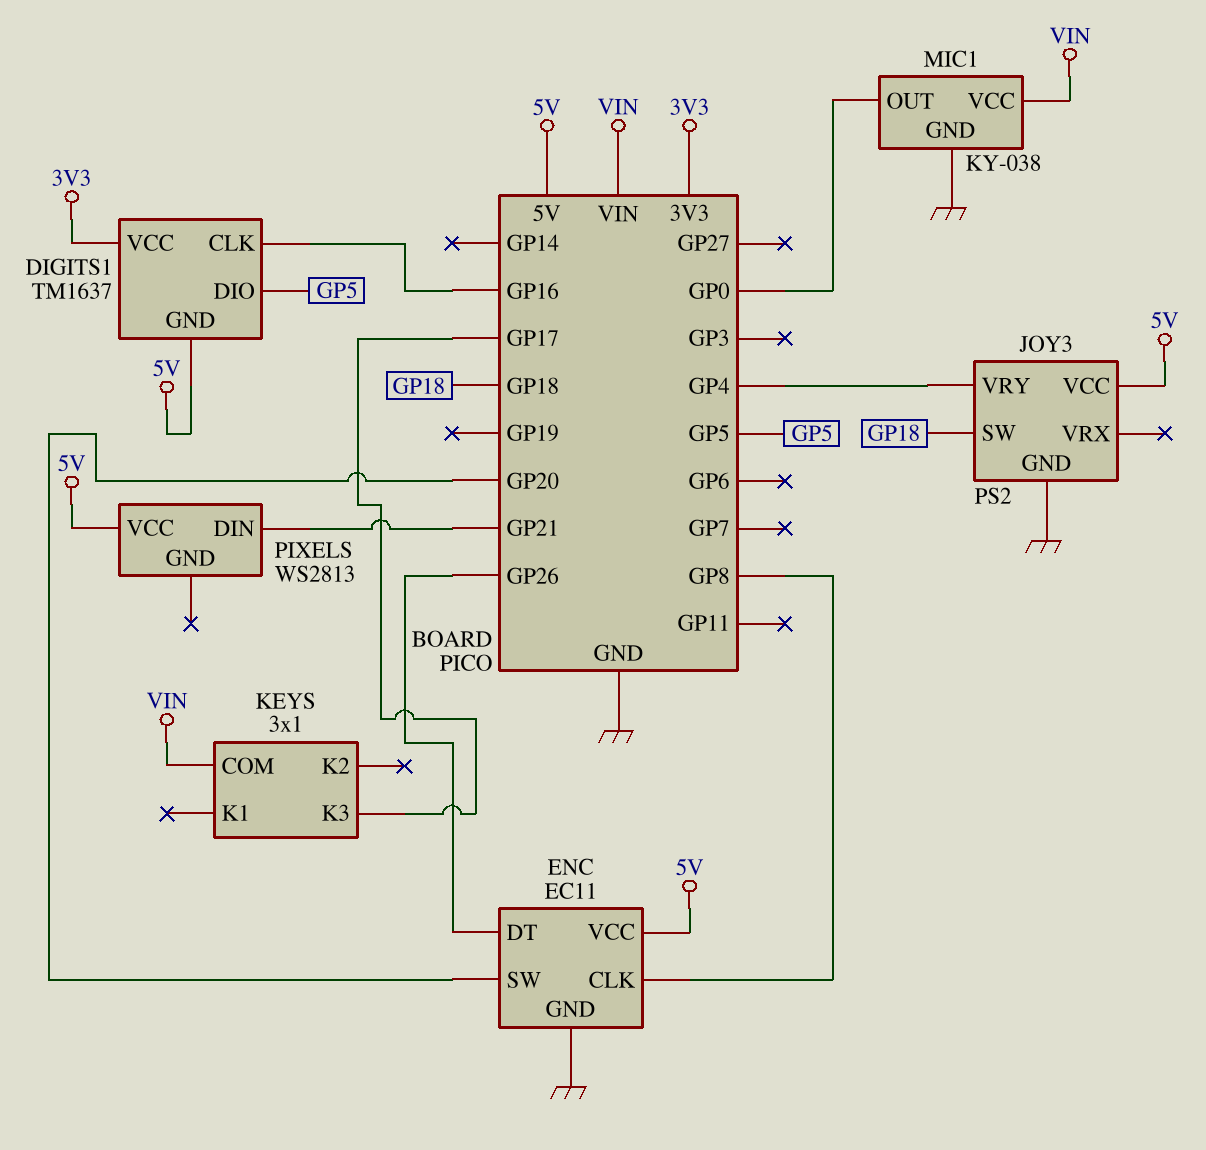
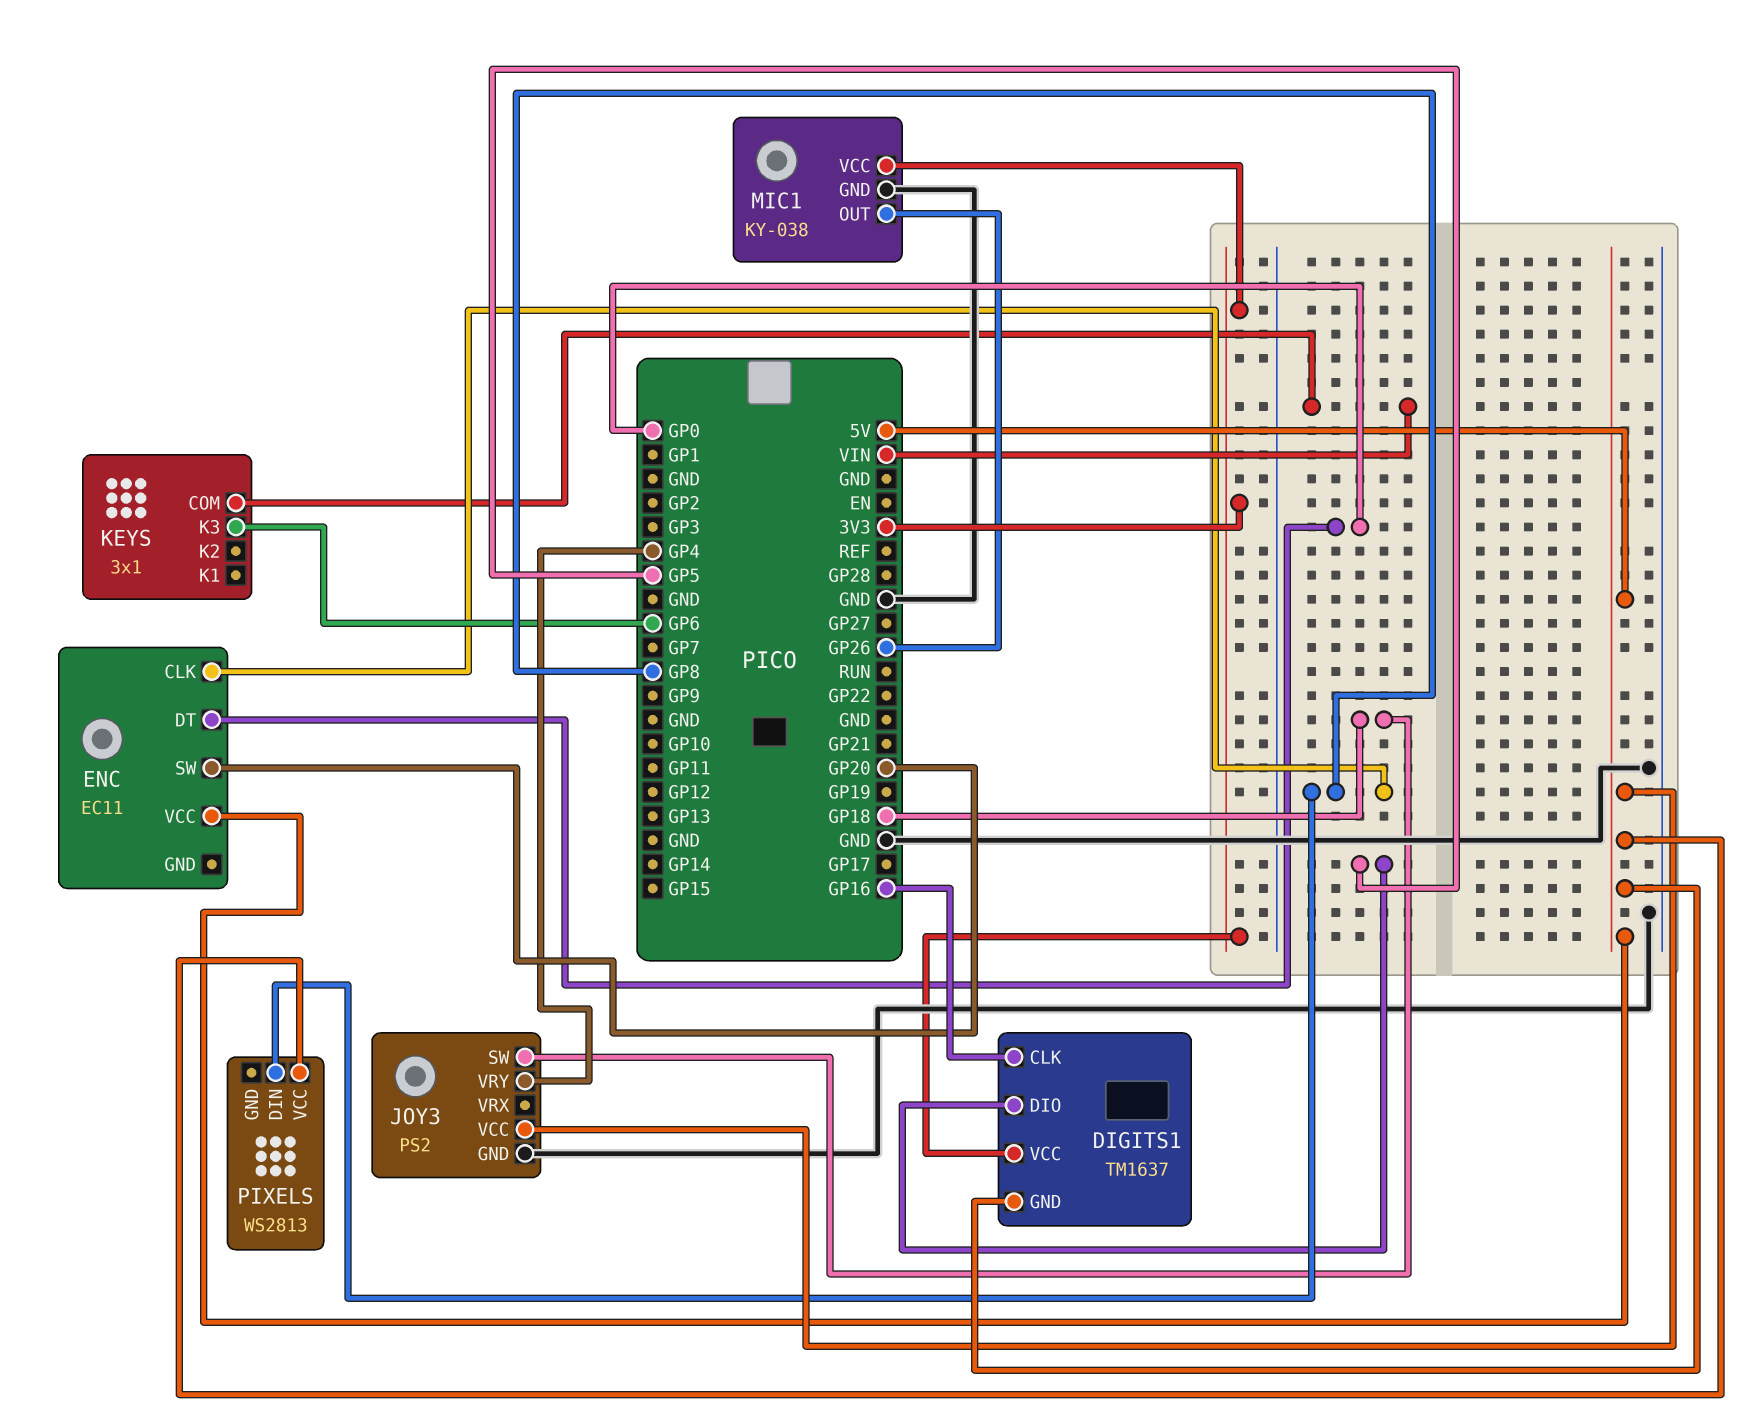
ENC pin DT: GP26 -> GP0
ENC pin GND: GND -> none
KEYS pin K3: GP17 -> GP6
MIC1 pin OUT: GP0 -> GP26
MIC1 pin VCC: VIN -> 3V3
PIXELS pin DIN: GP21 -> GP8

